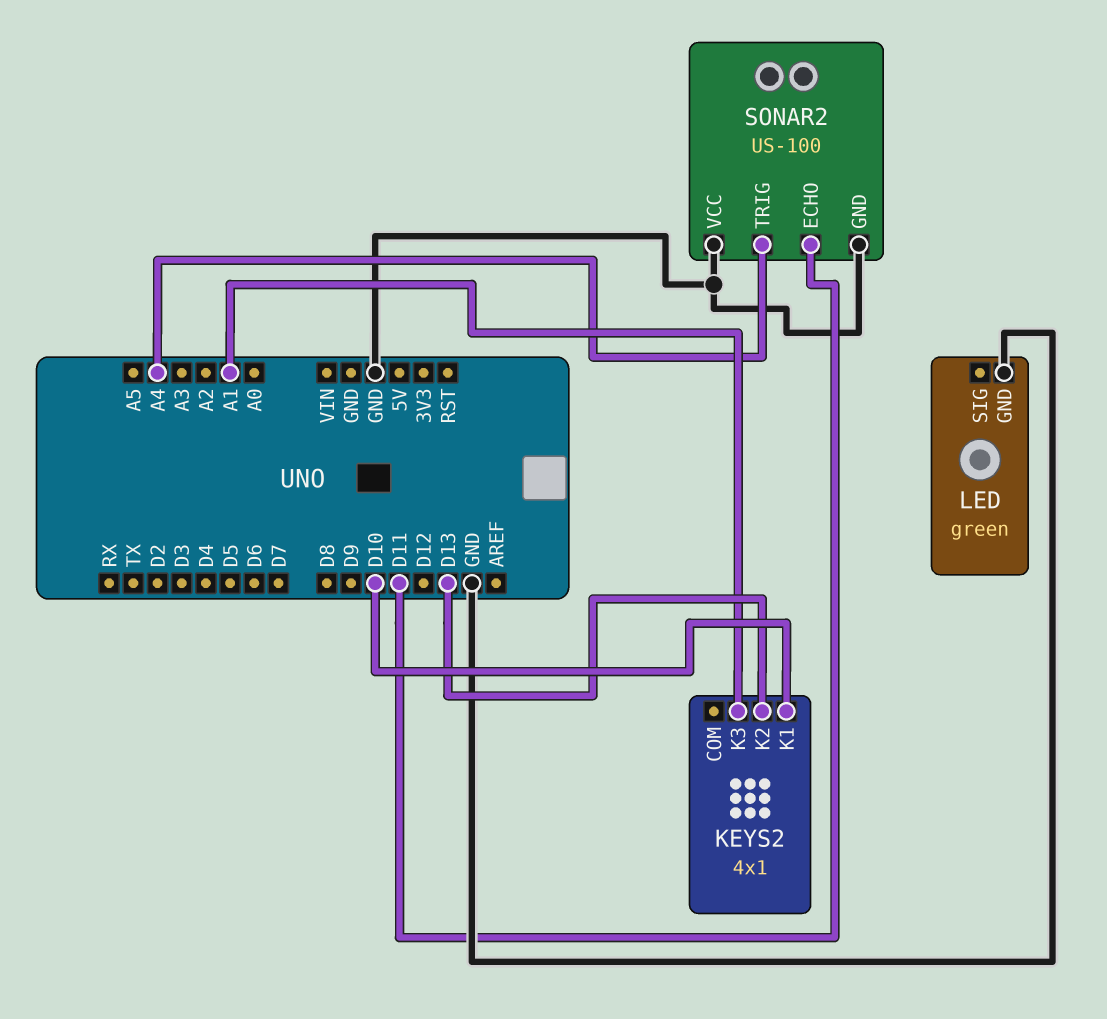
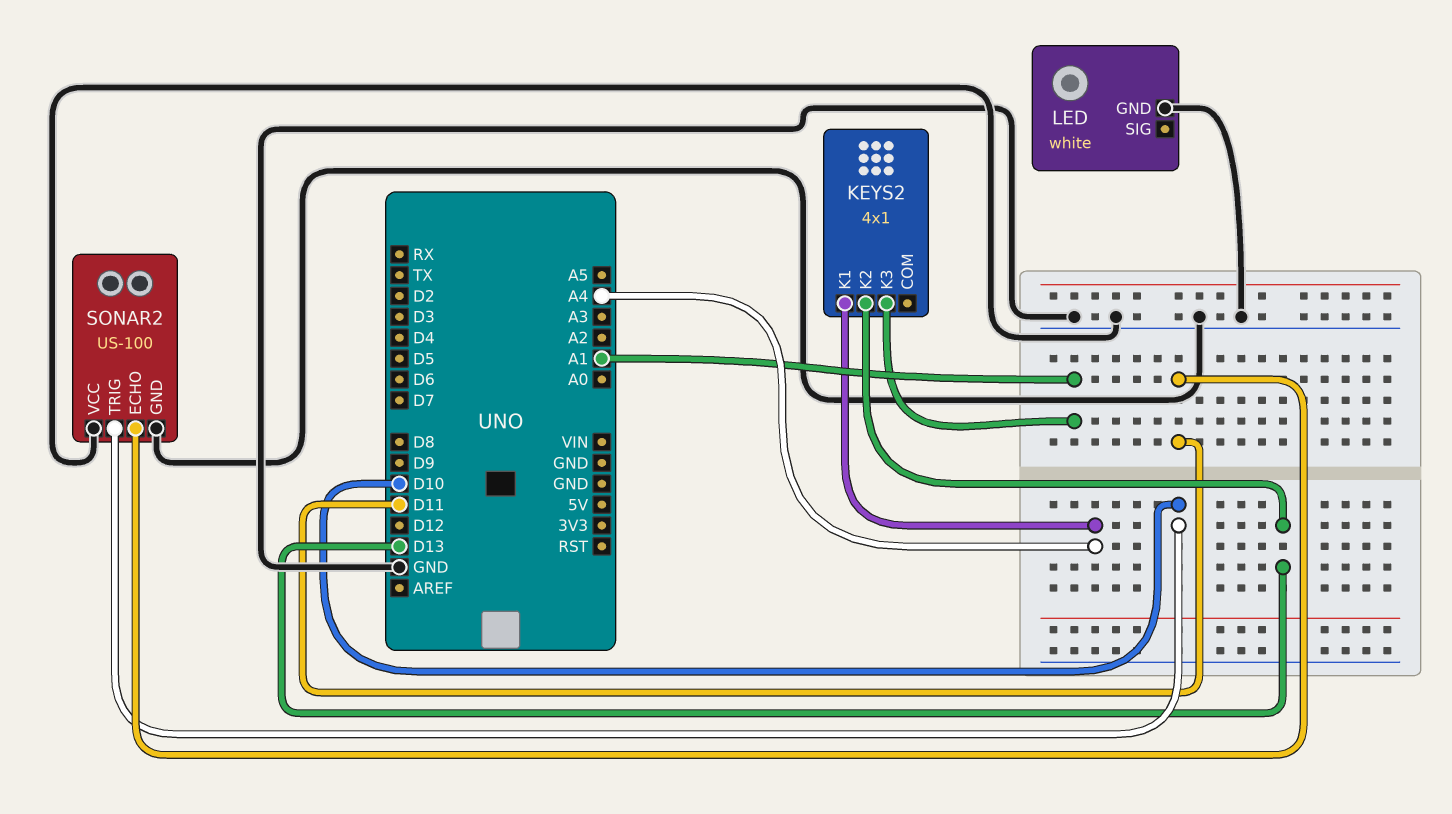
KEYS2 pin K1: D10 -> A4
LED: green -> white
SONAR2 pin TRIG: A4 -> D10

